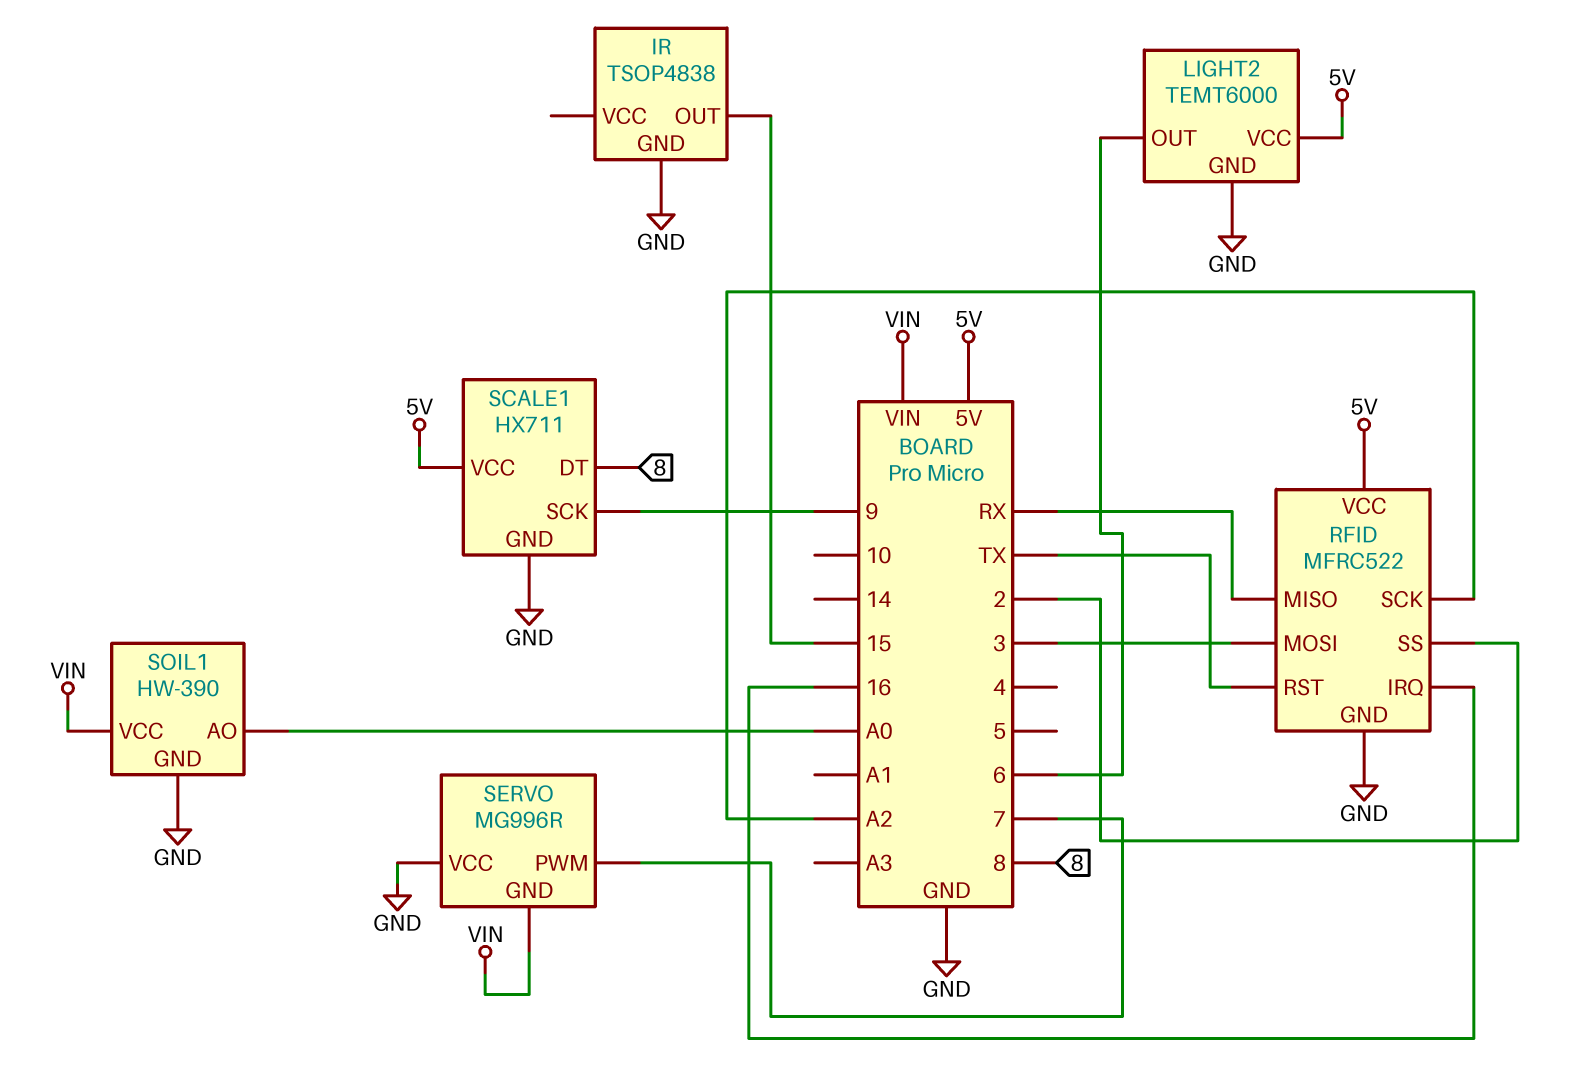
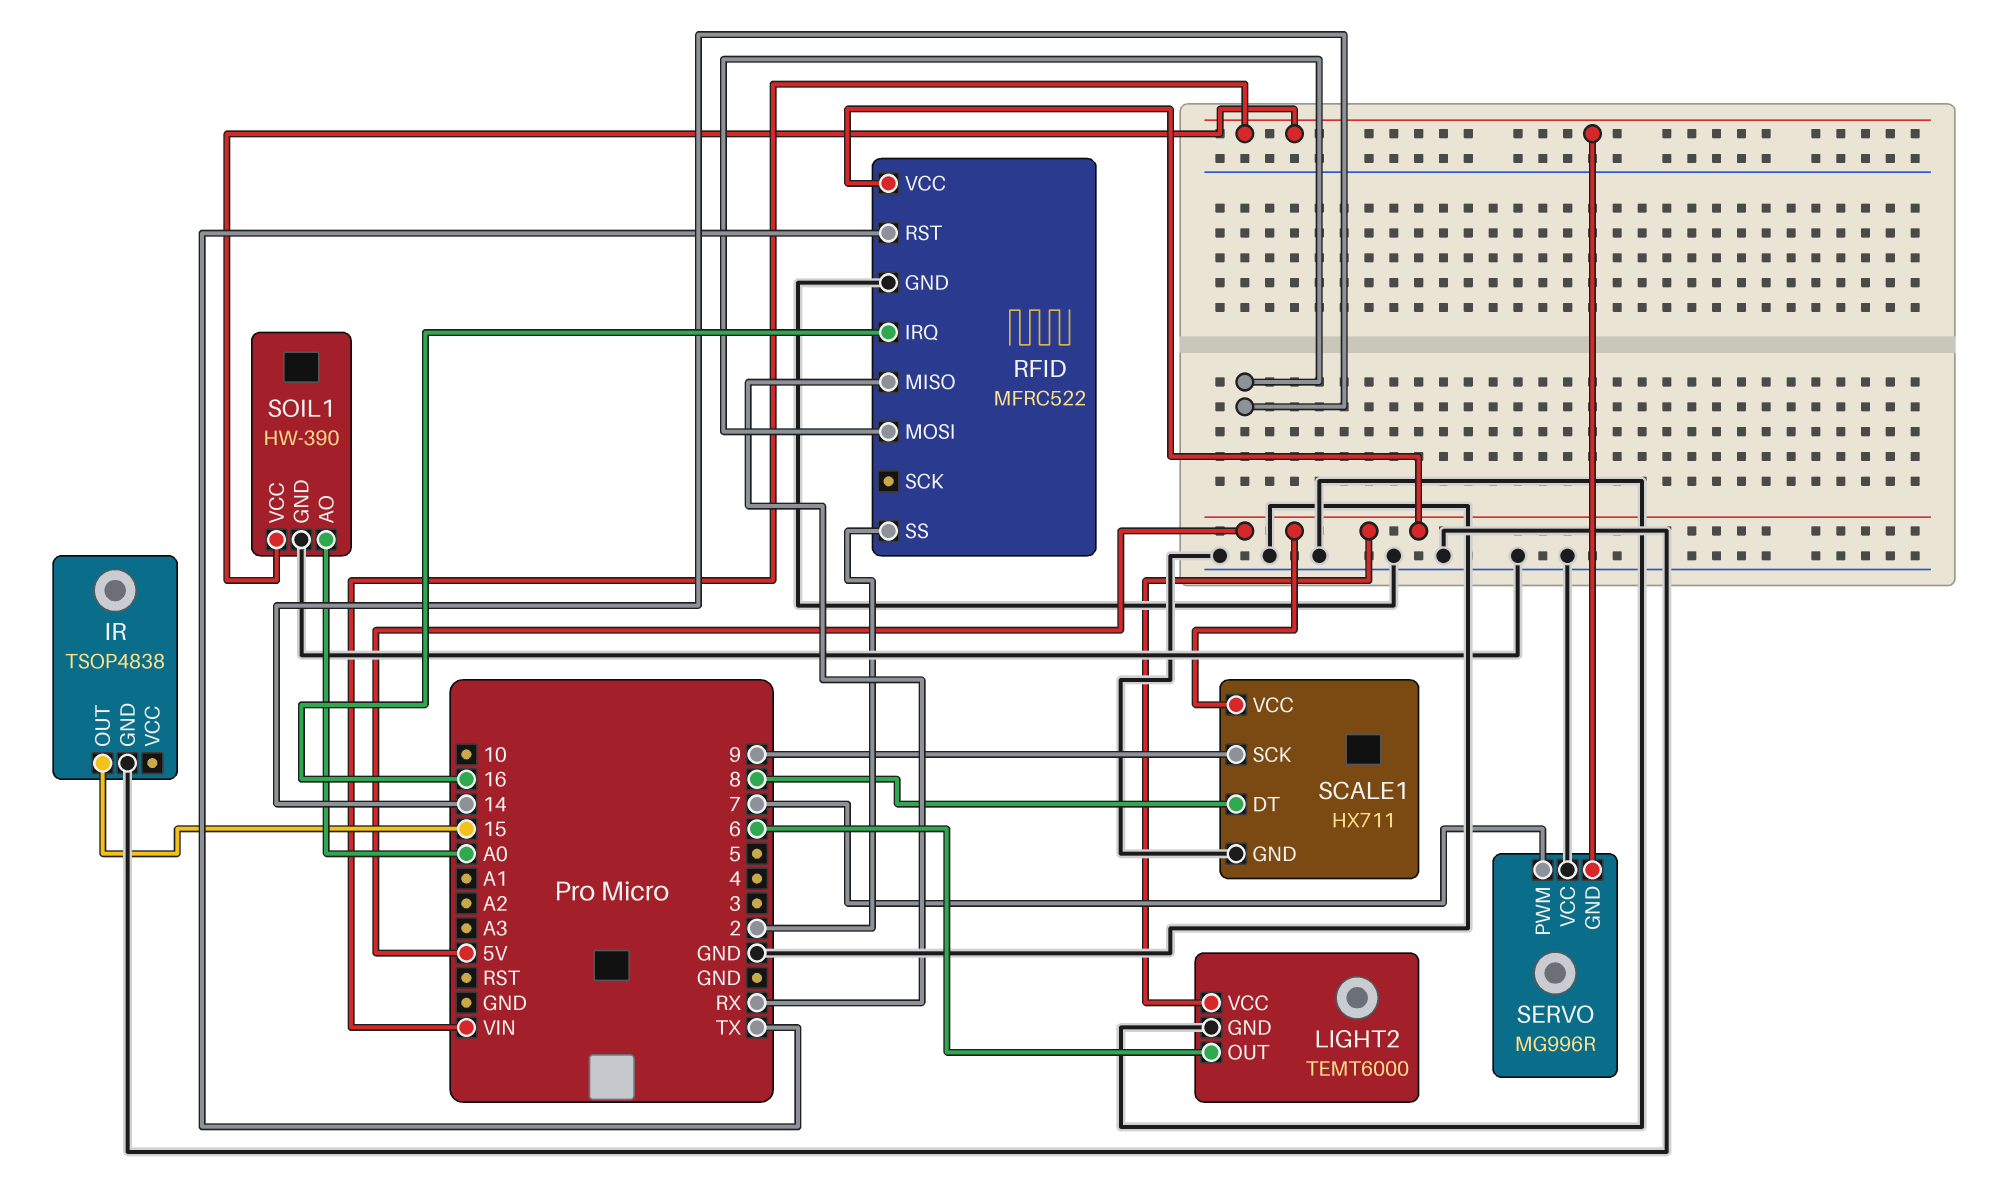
RFID pin MOSI: 3 -> 14
RFID pin SCK: A2 -> none

